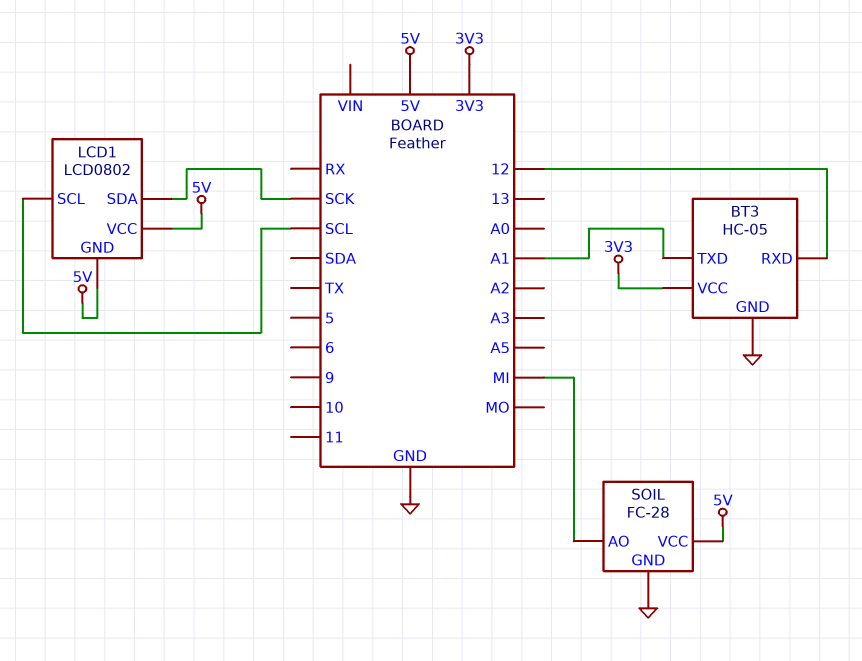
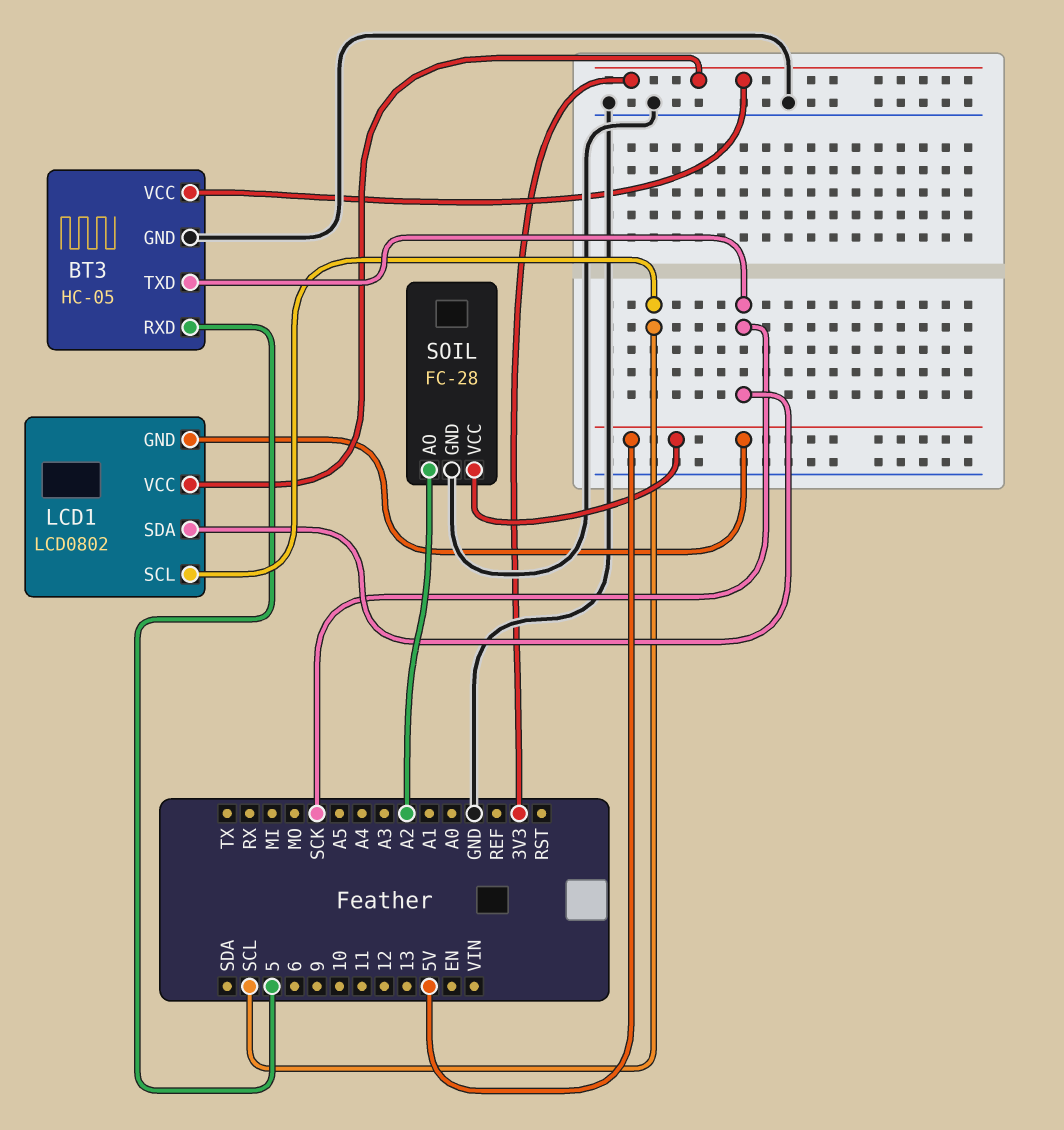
BT3 pin RXD: 12 -> 5
BT3 pin TXD: A1 -> SCK
LCD1 pin VCC: 5V -> 3V3
SOIL pin AO: MI -> A2

